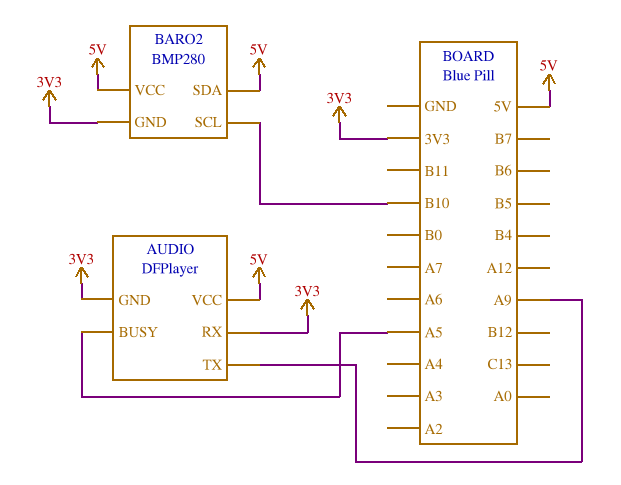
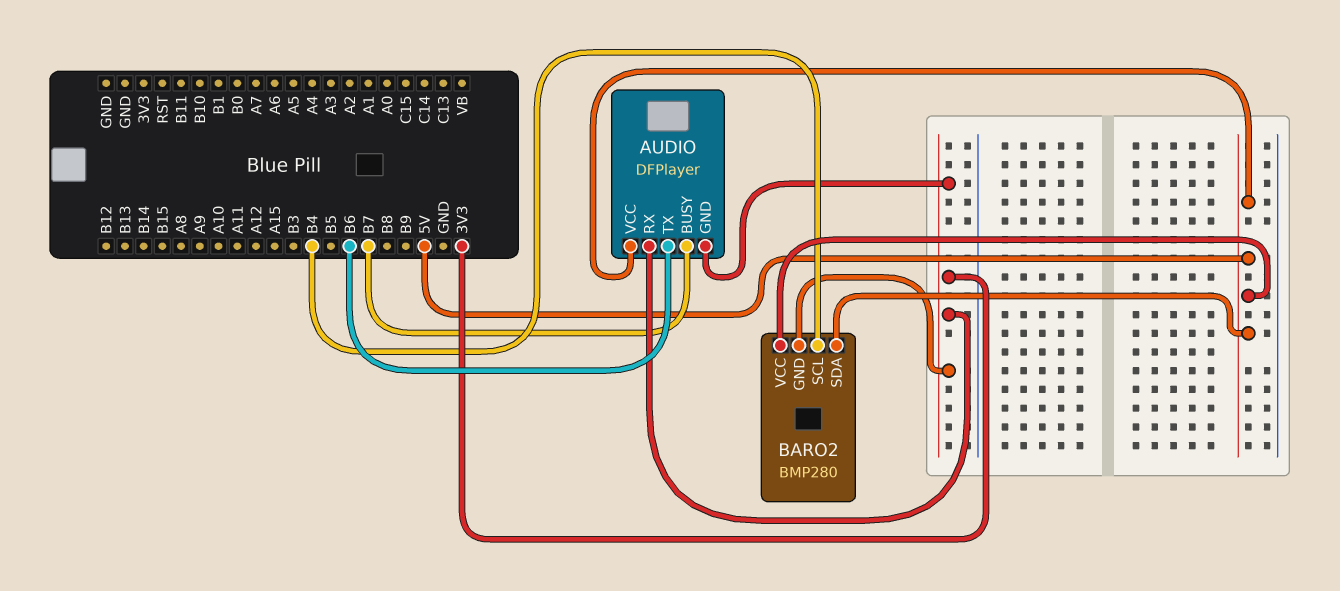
AUDIO pin BUSY: A5 -> B7
AUDIO pin TX: A9 -> B6
BARO2 pin SCL: B10 -> B4

